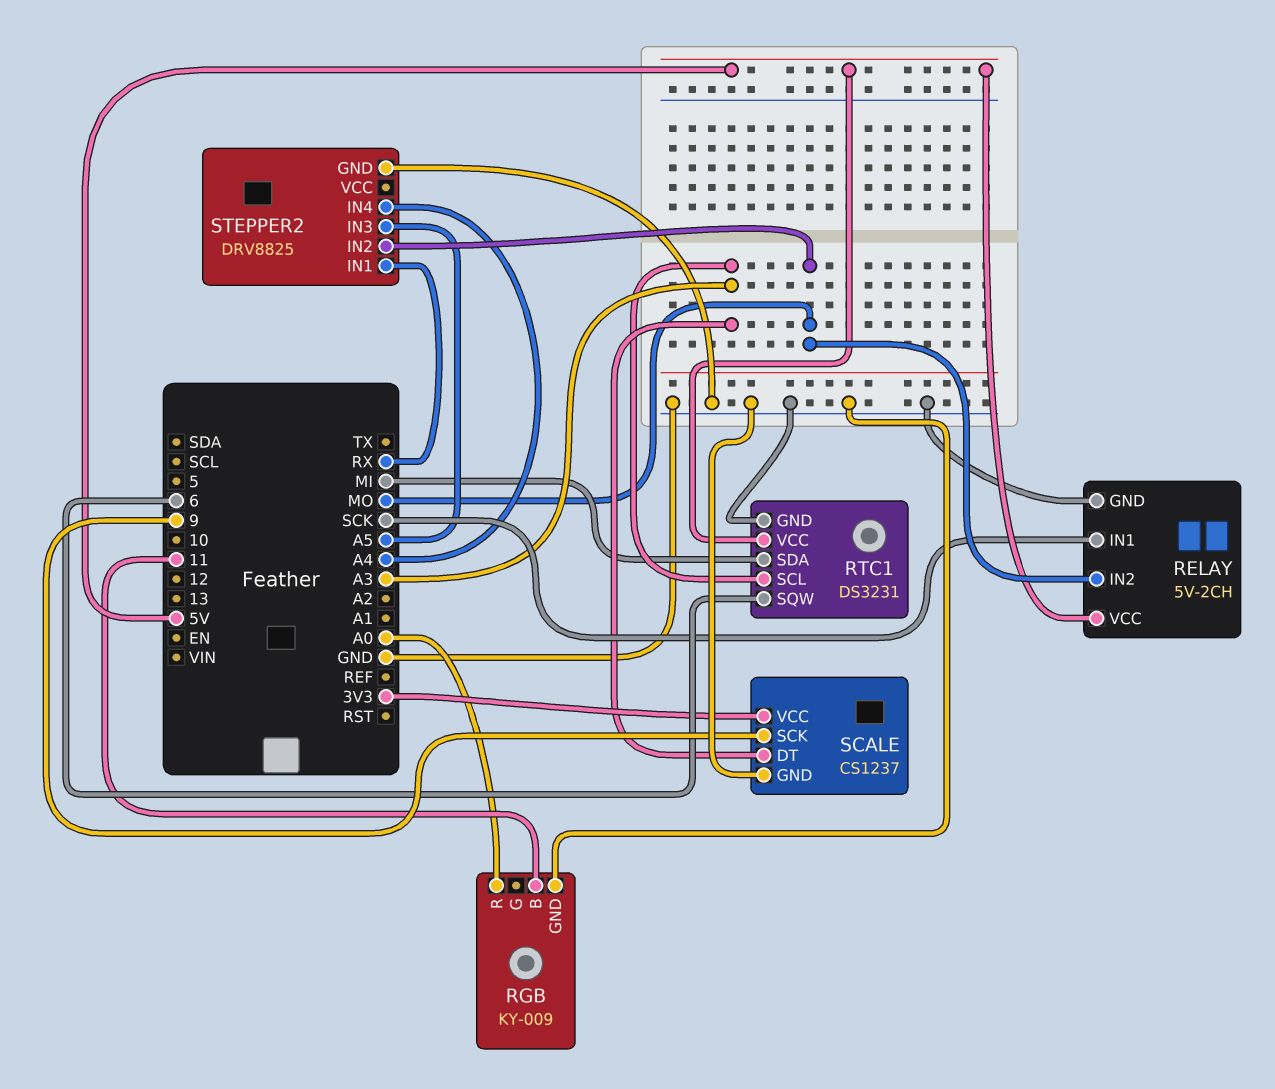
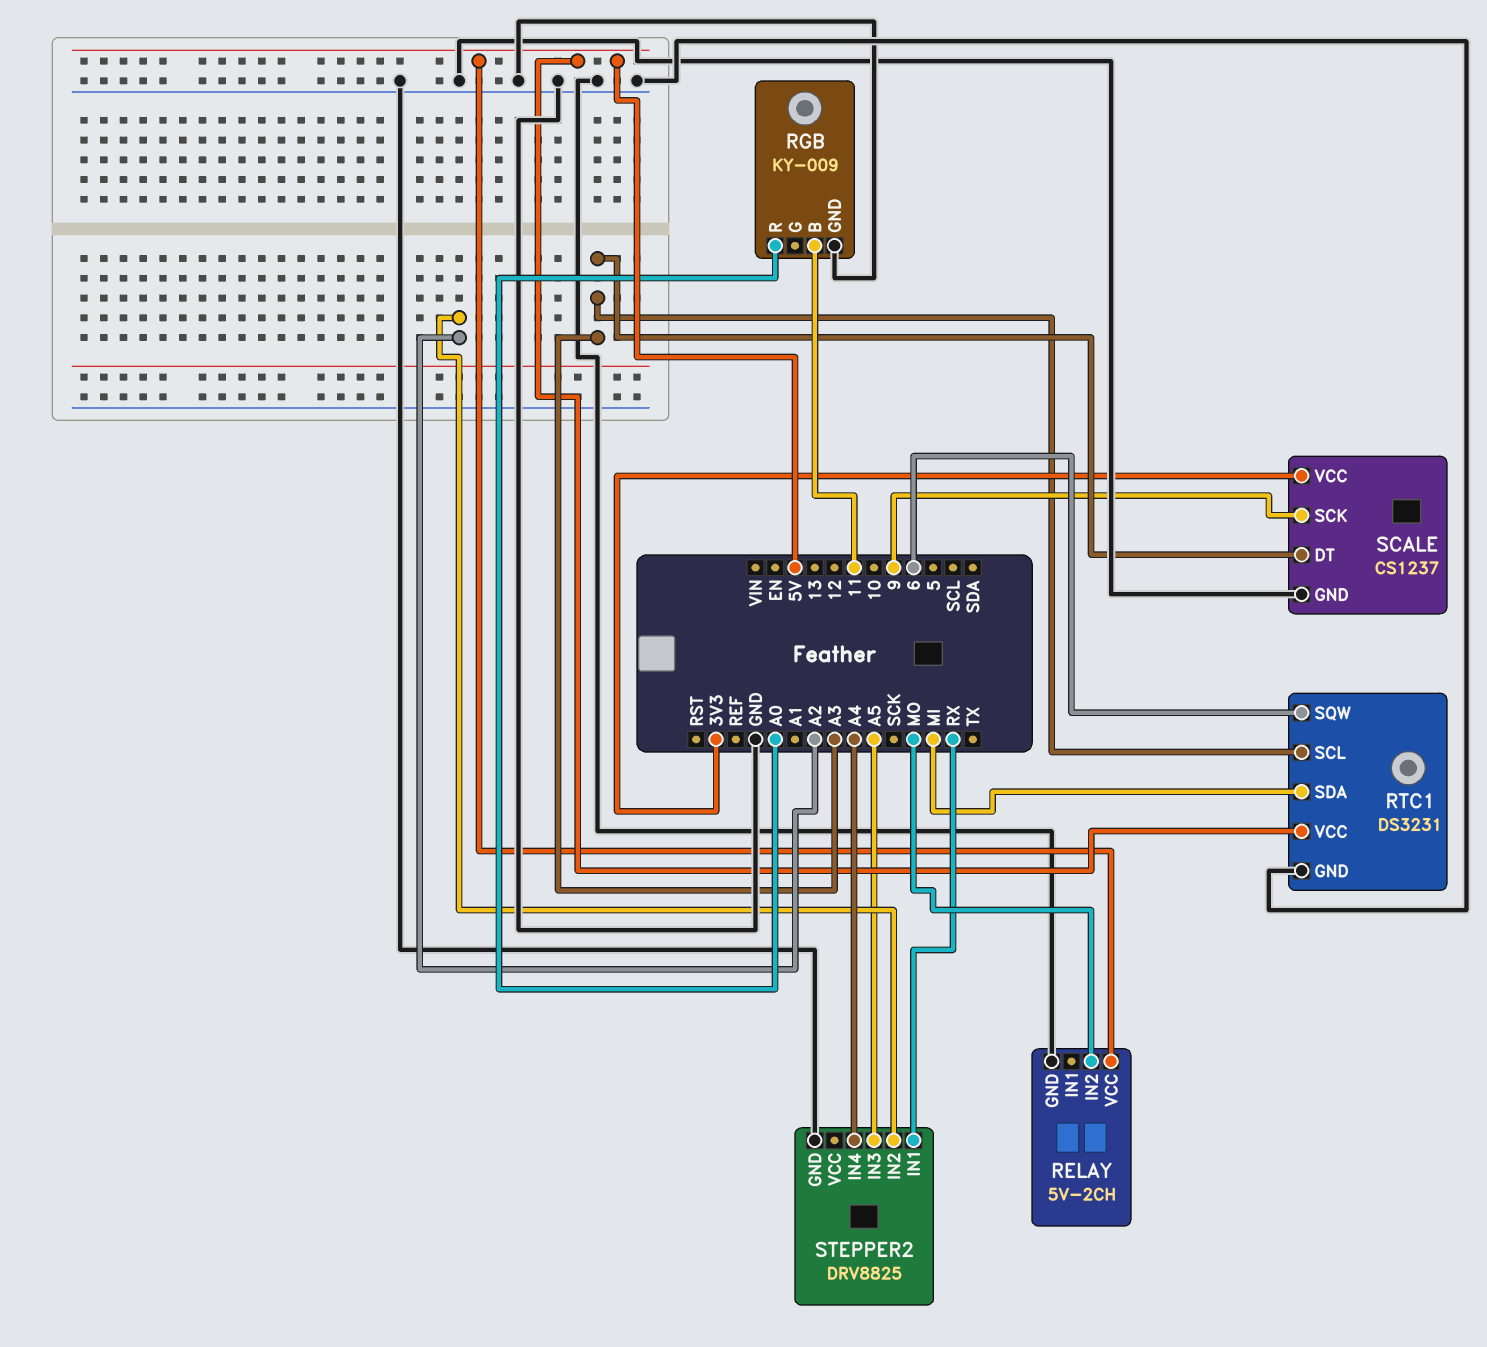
RELAY pin IN1: SCK -> none
STEPPER2 pin IN2: MO -> A2

